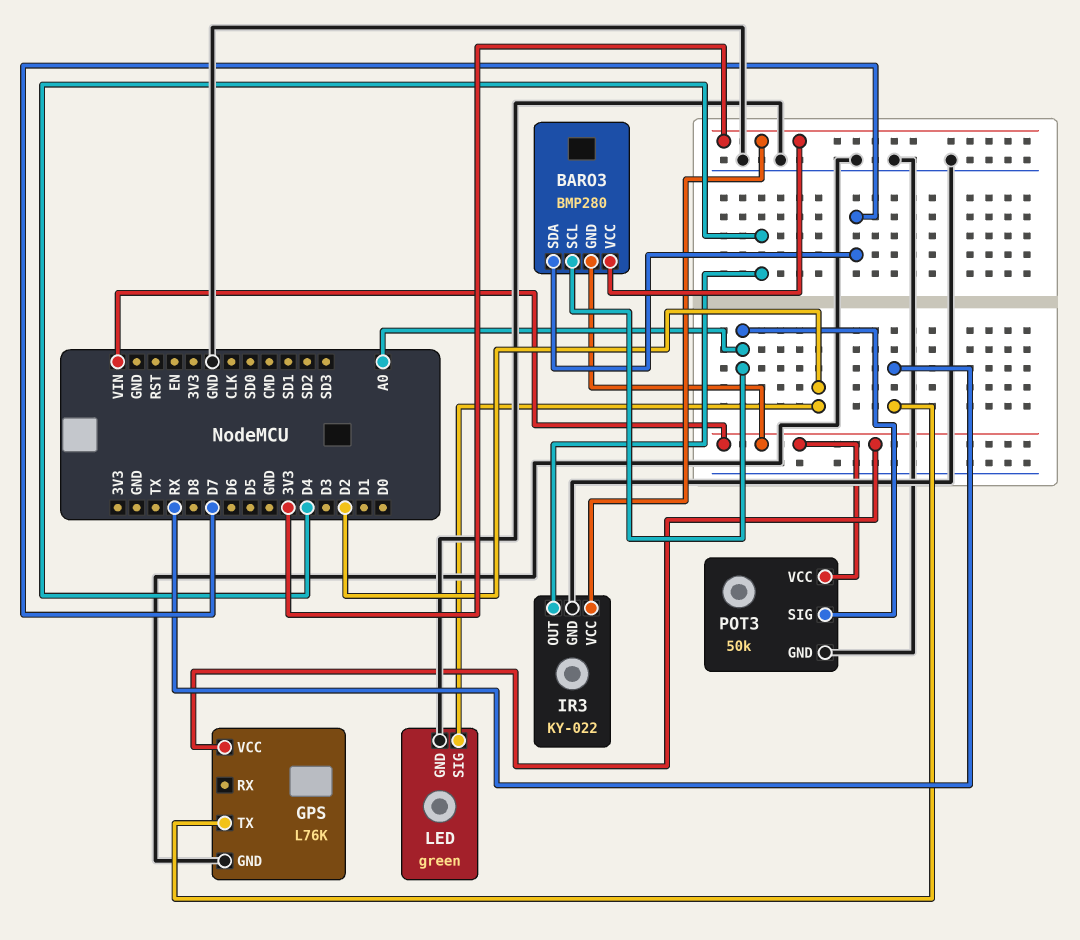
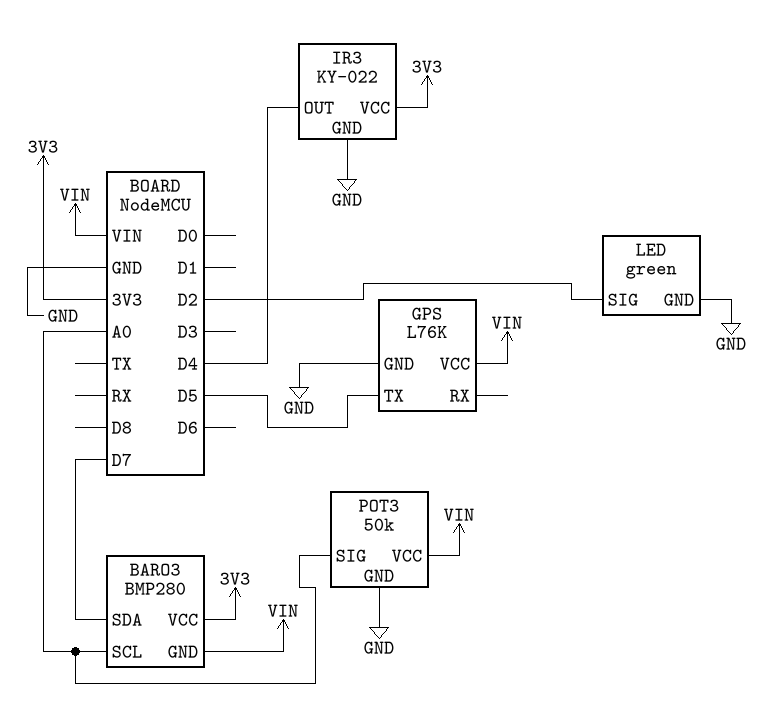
GPS pin TX: RX -> D5

